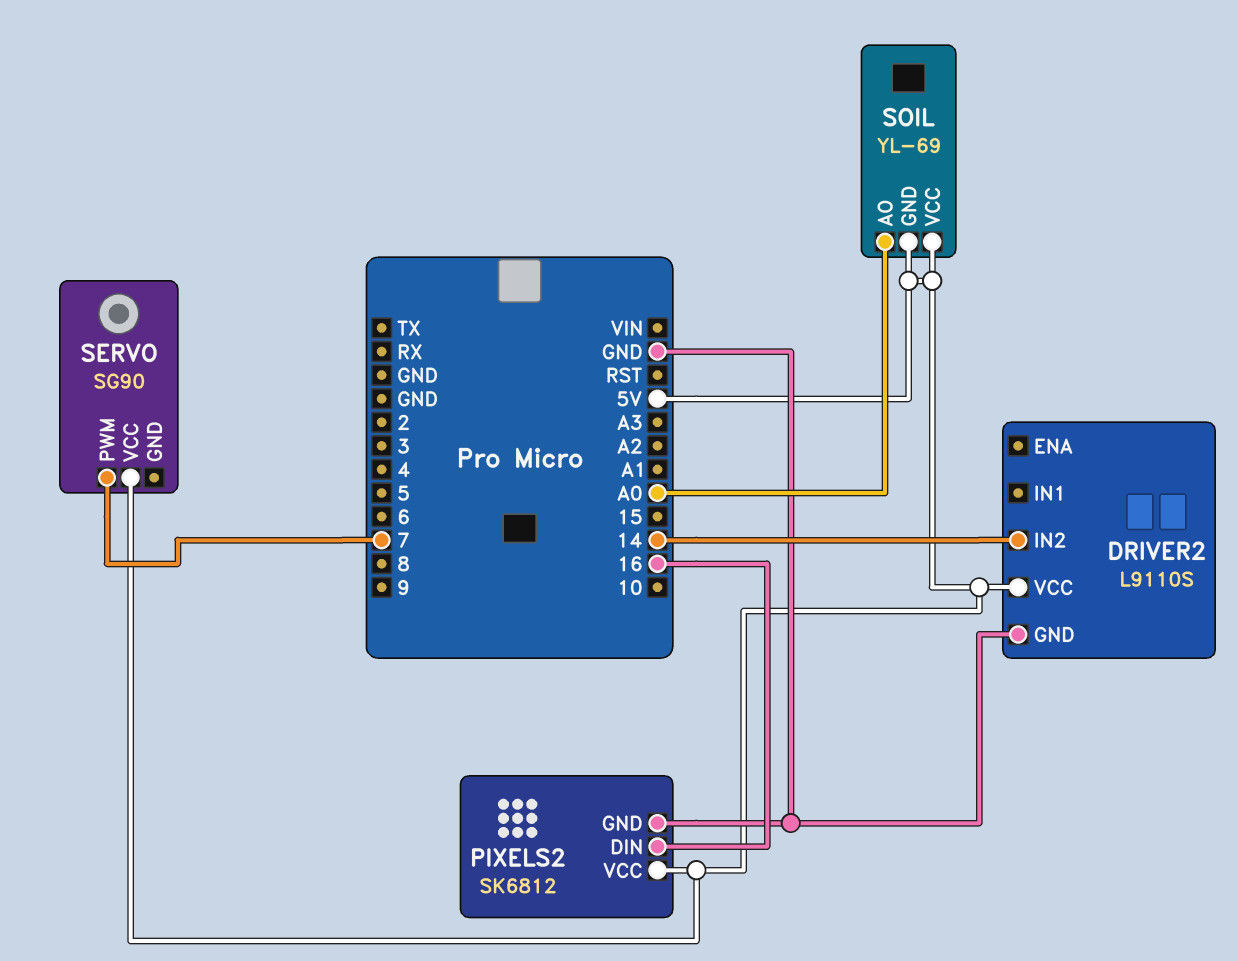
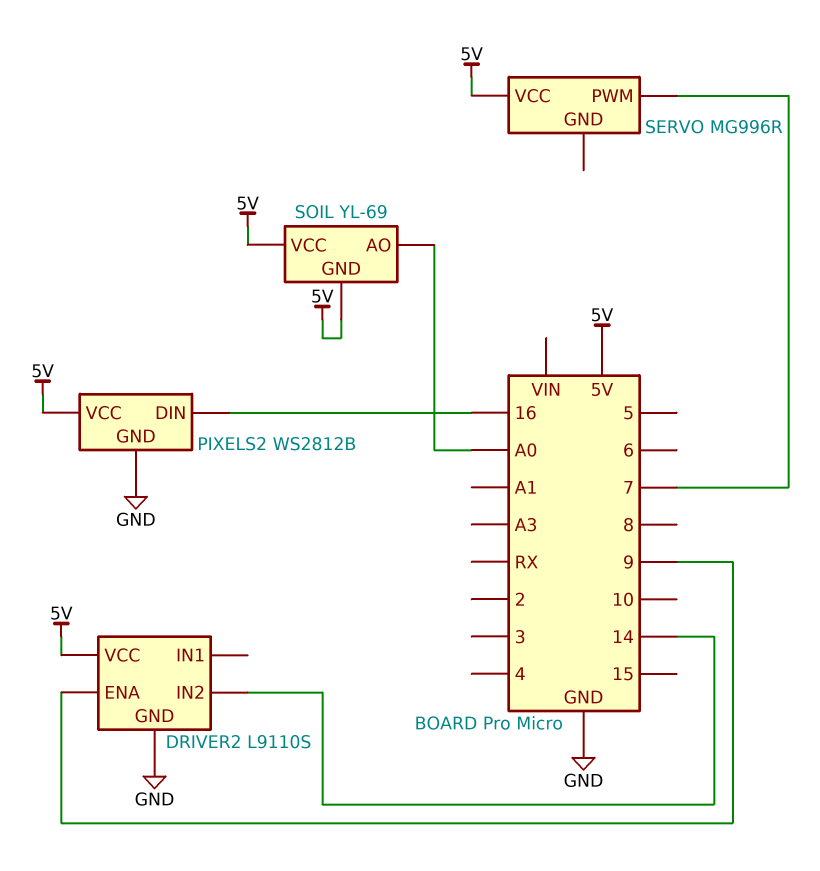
DRIVER2 pin ENA: none -> 9
PIXELS2: SK6812 -> WS2812B
SERVO: SG90 -> MG996R

